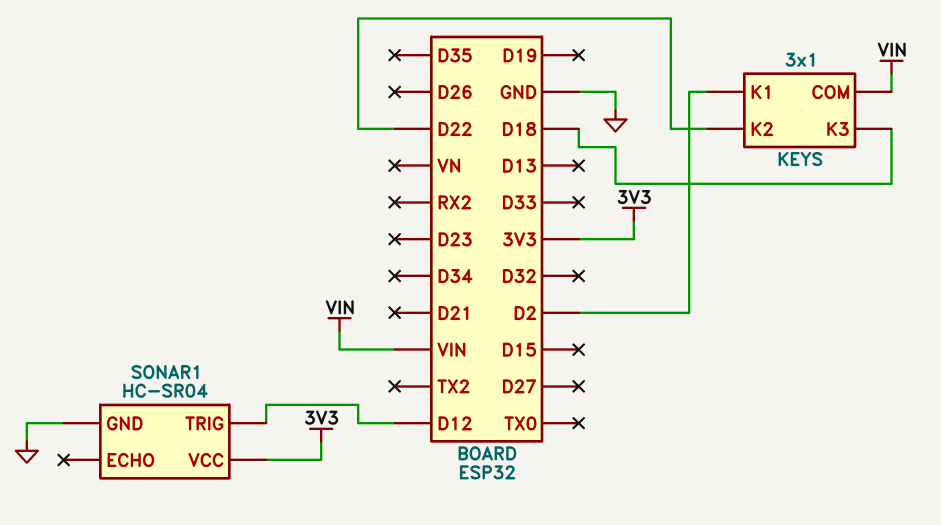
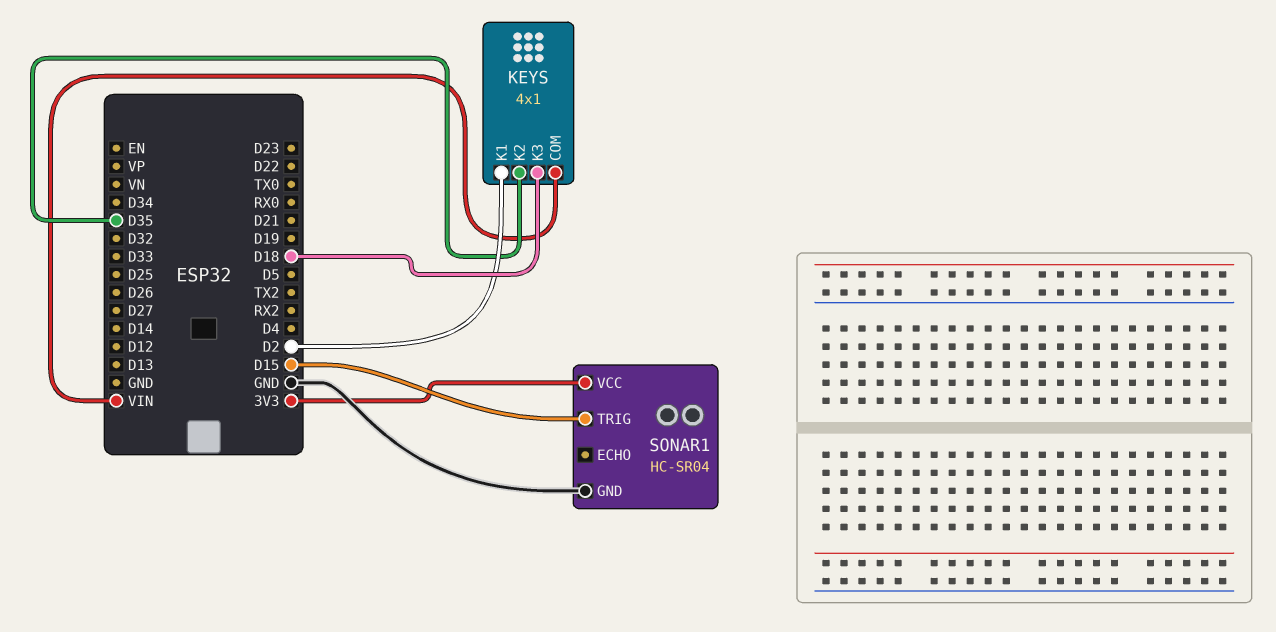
KEYS: 3x1 -> 4x1
KEYS pin K2: D22 -> D35
SONAR1 pin TRIG: D12 -> D15

